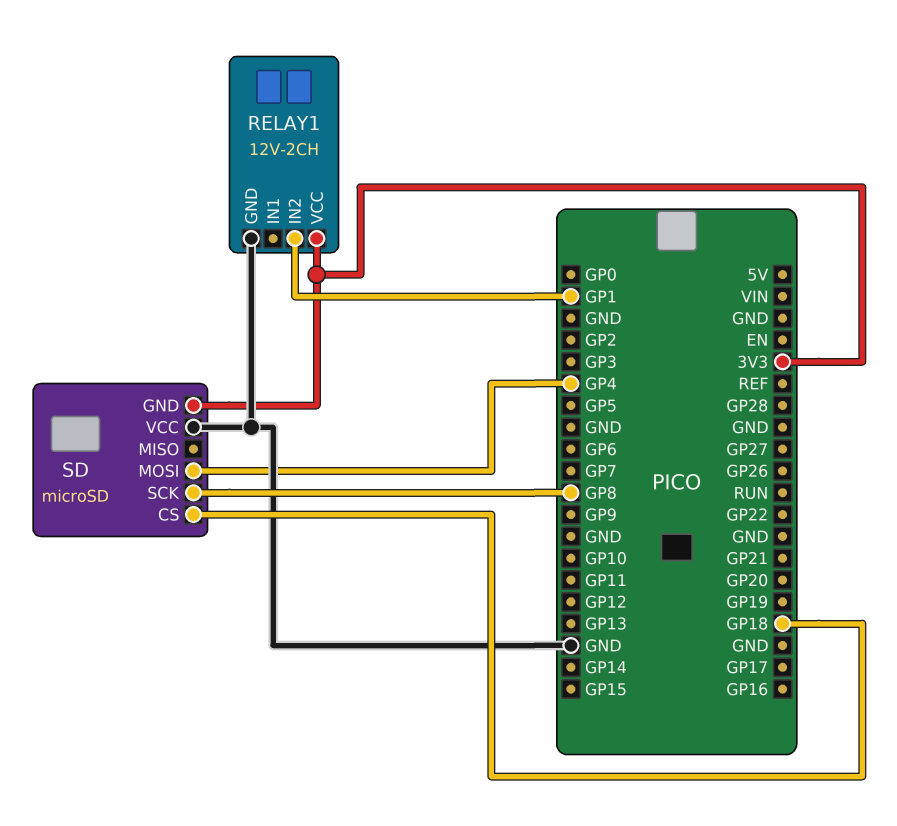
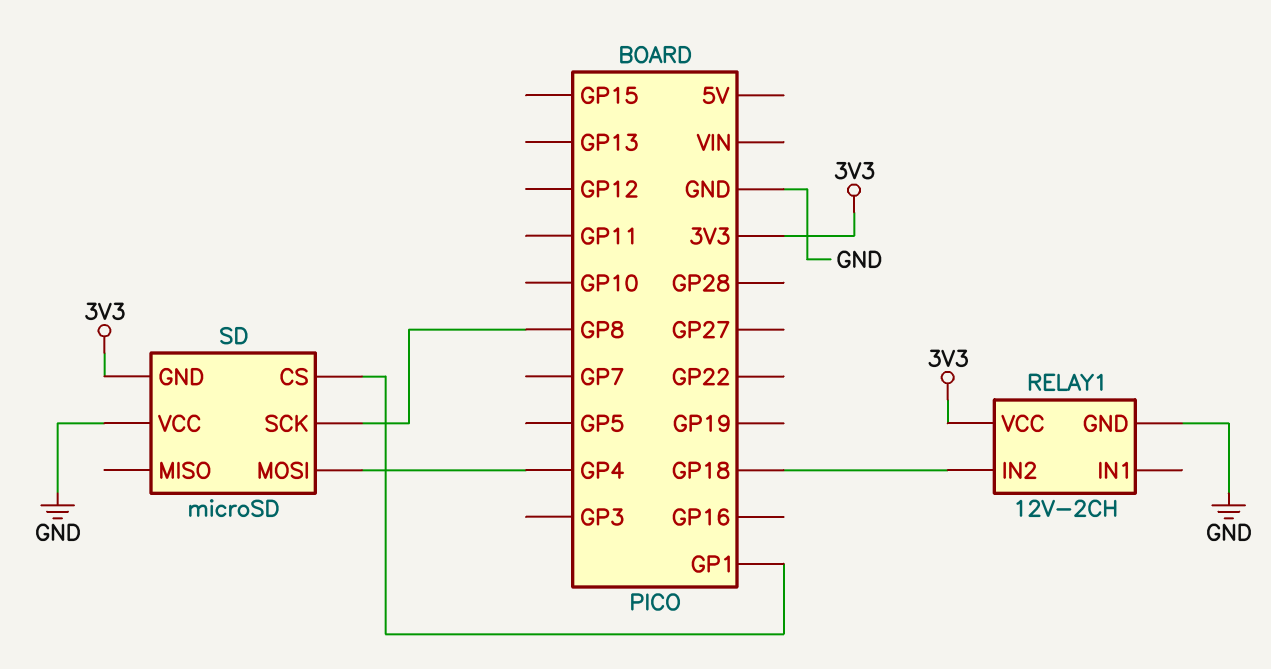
RELAY1 pin IN2: GP1 -> GP18
SD pin CS: GP18 -> GP1

